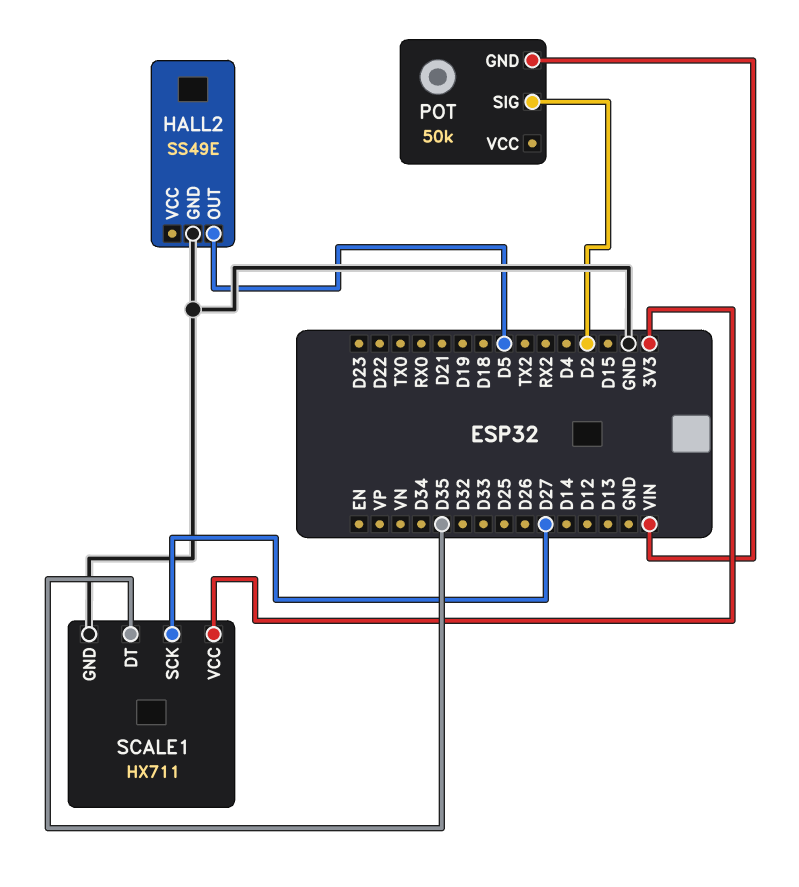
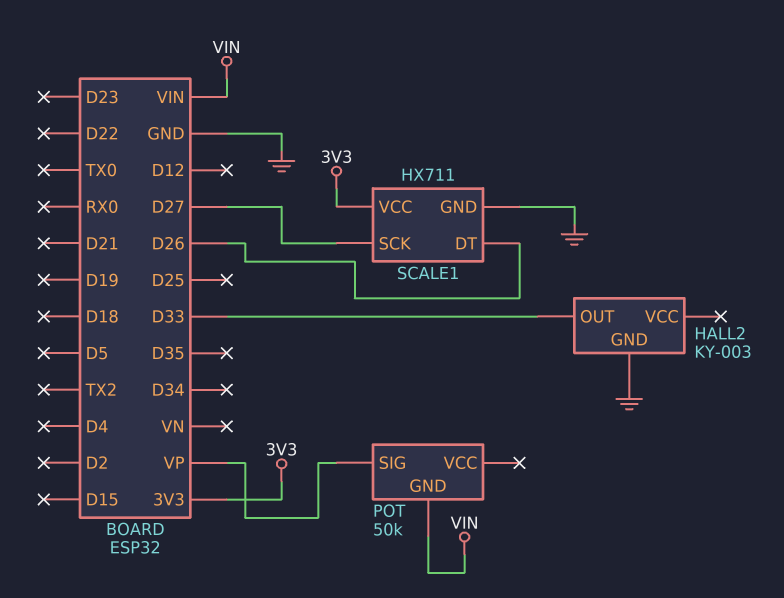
HALL2: SS49E -> KY-003
HALL2 pin OUT: D5 -> D33
POT pin SIG: D2 -> VP
SCALE1 pin DT: D35 -> D26

